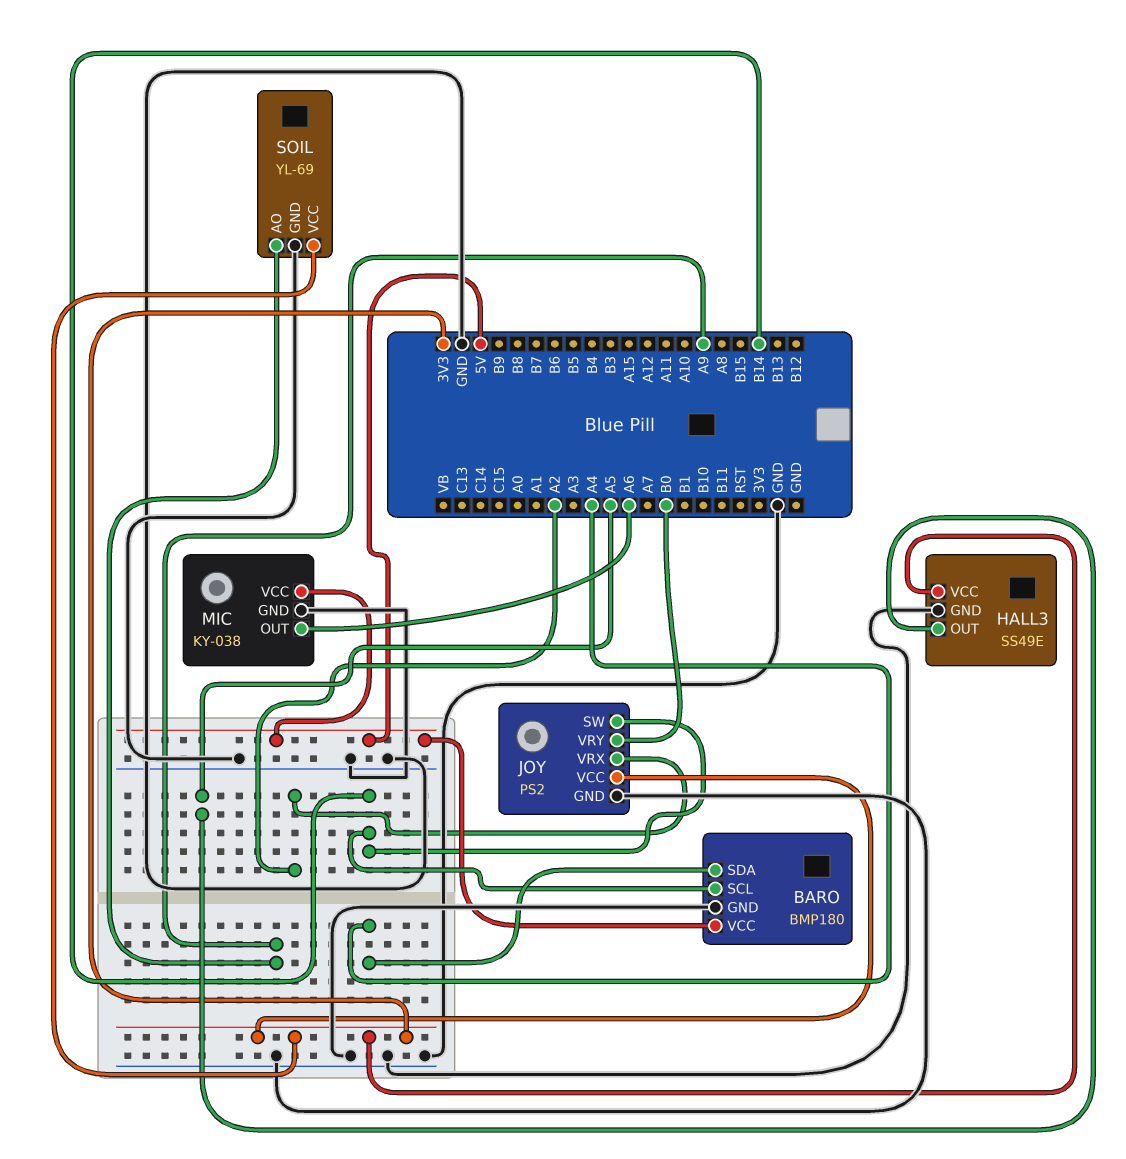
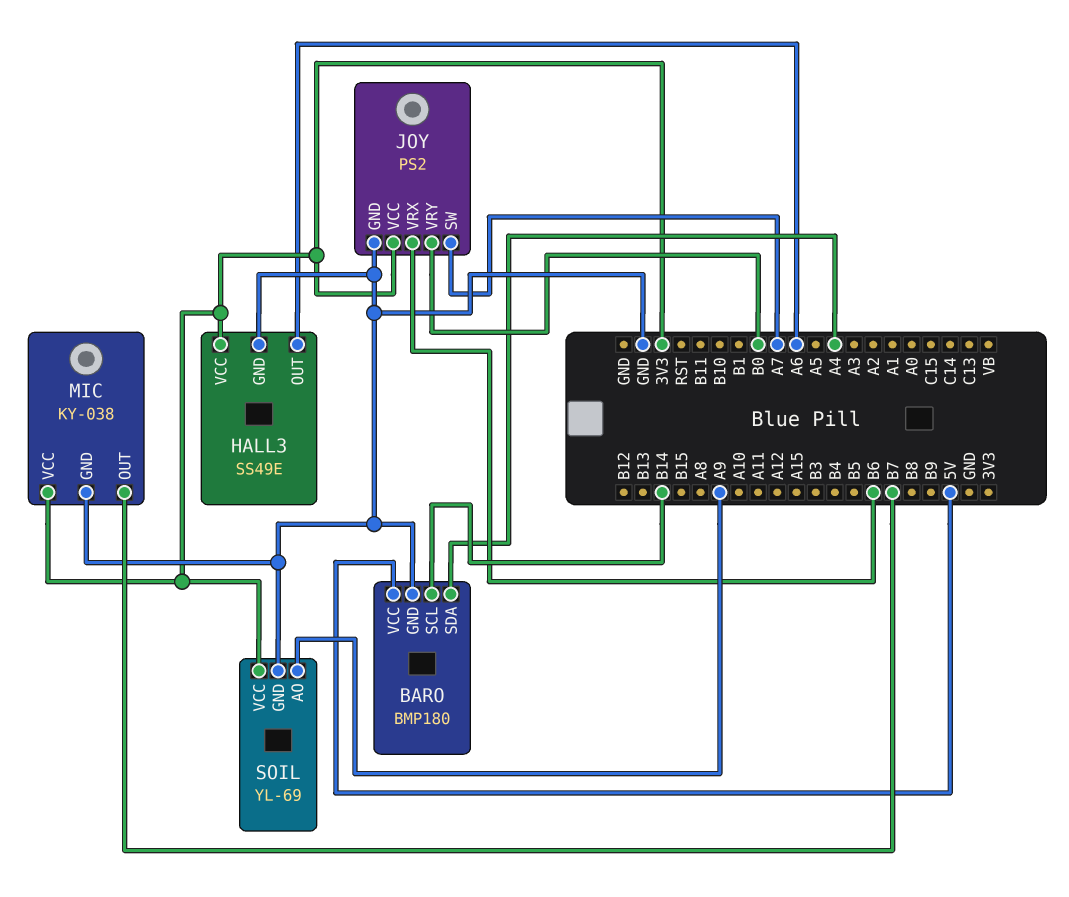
HALL3 pin OUT: A5 -> A6
JOY pin SW: B14 -> A7
JOY pin VRX: A2 -> B6
MIC pin OUT: A6 -> B7
MIC pin VCC: 5V -> 3V3

